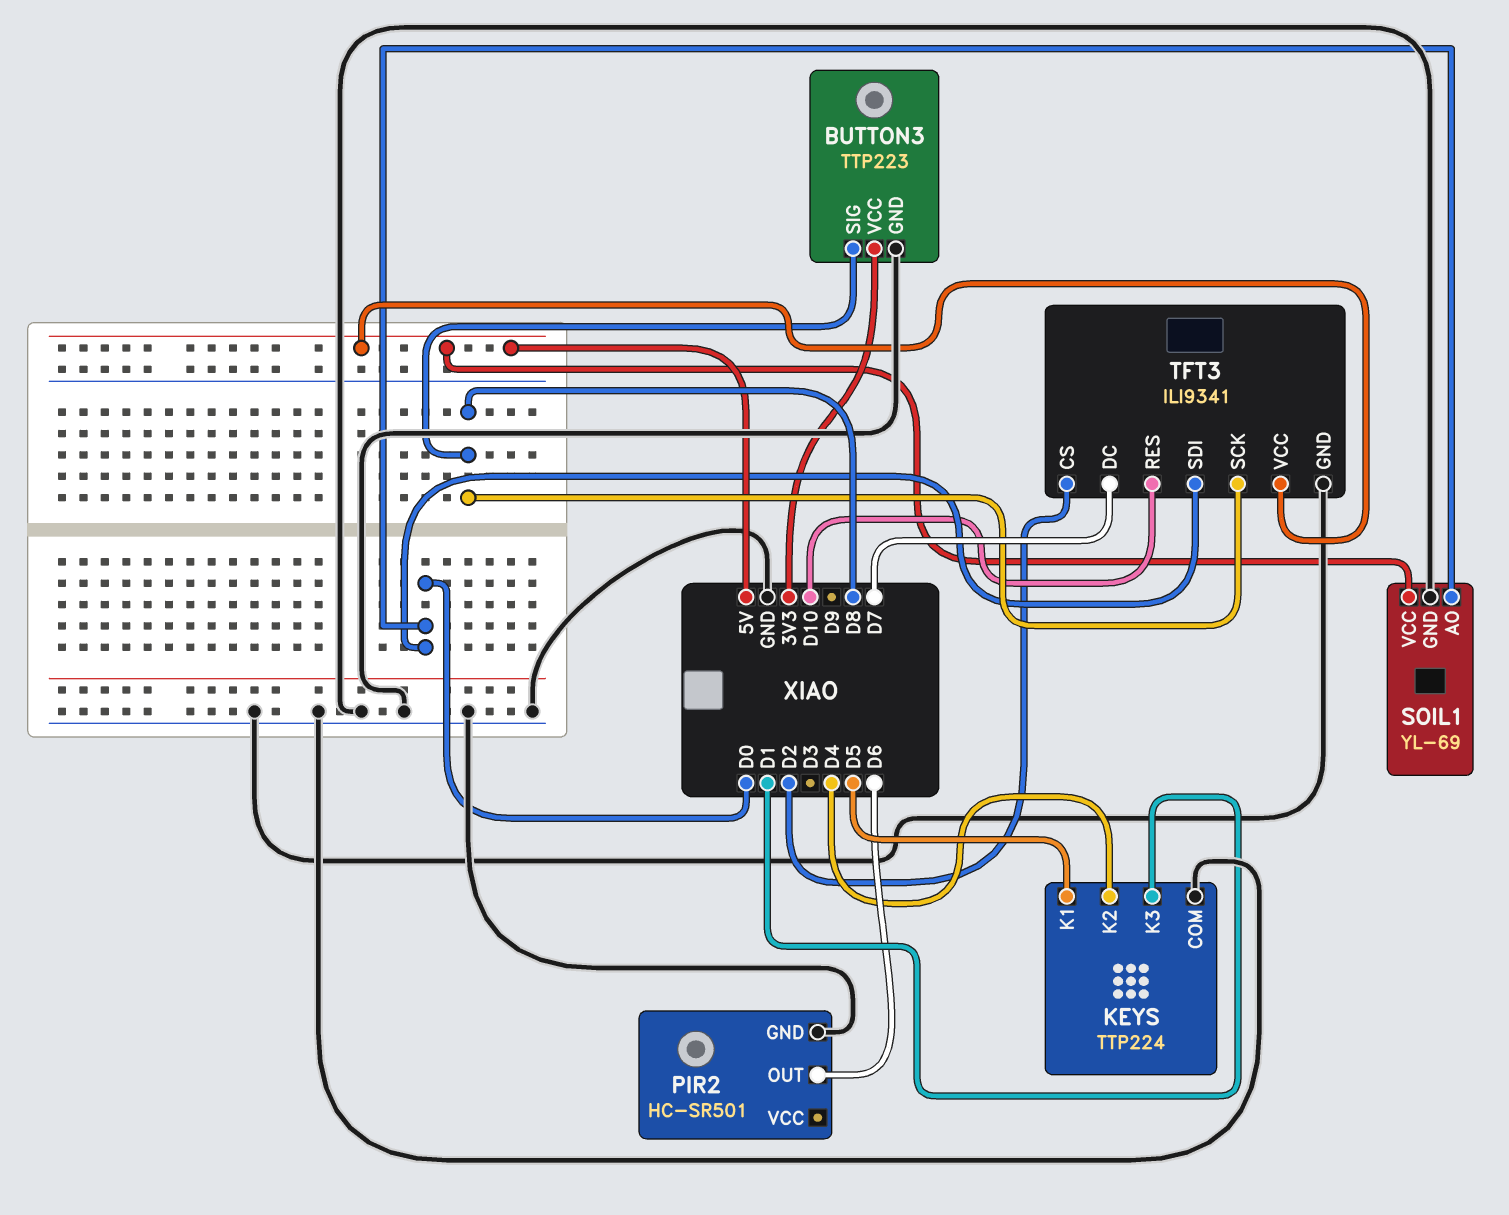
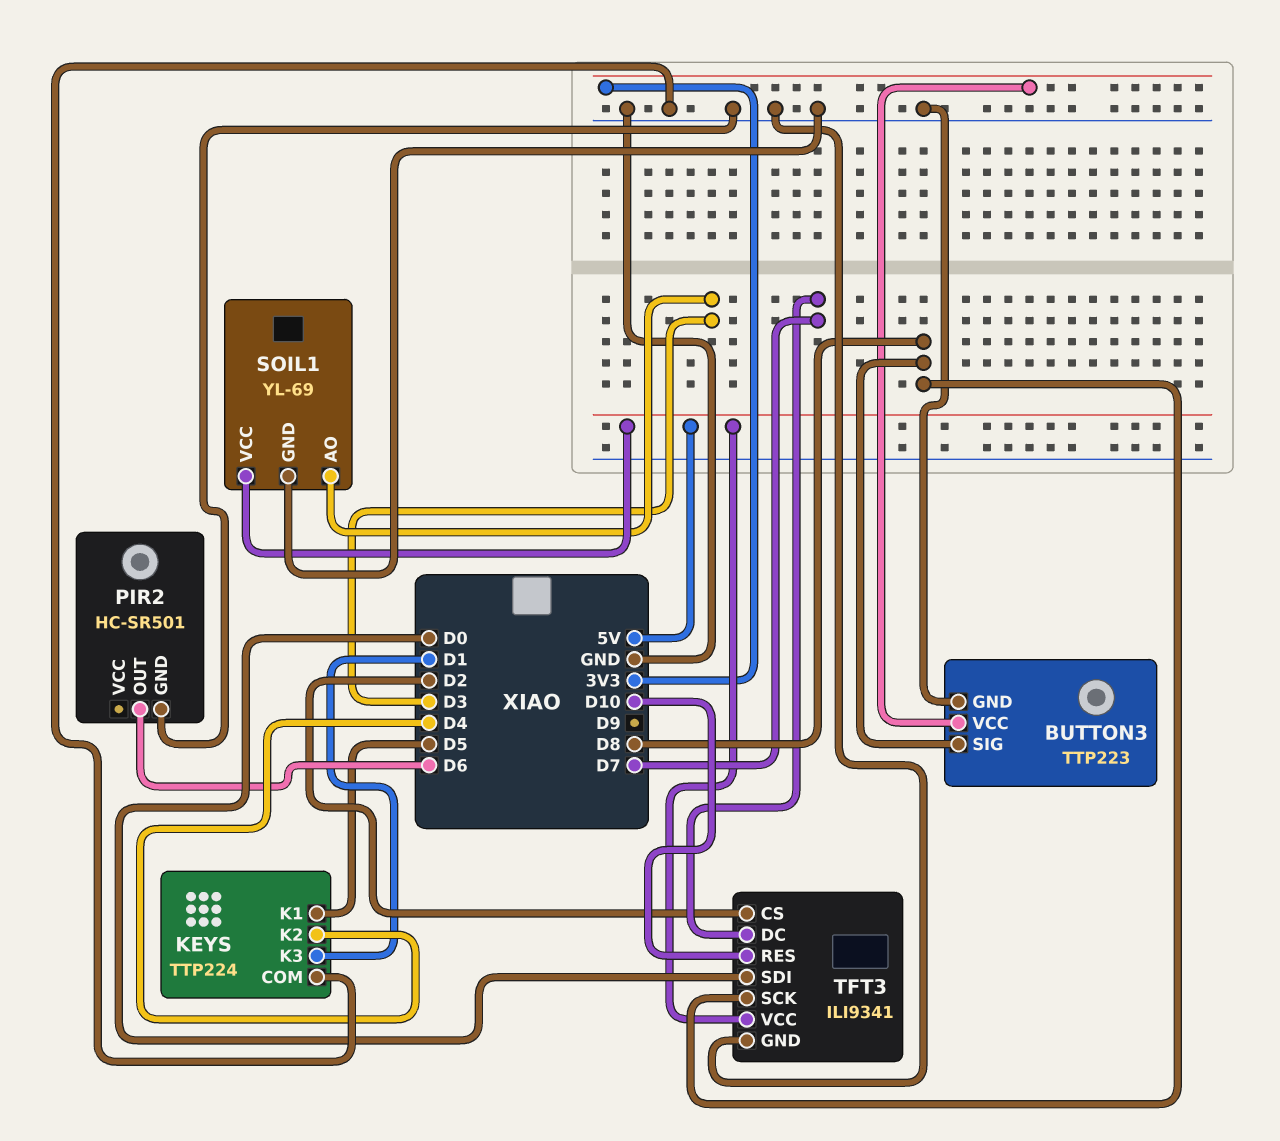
SOIL1 pin AO: D0 -> D3

